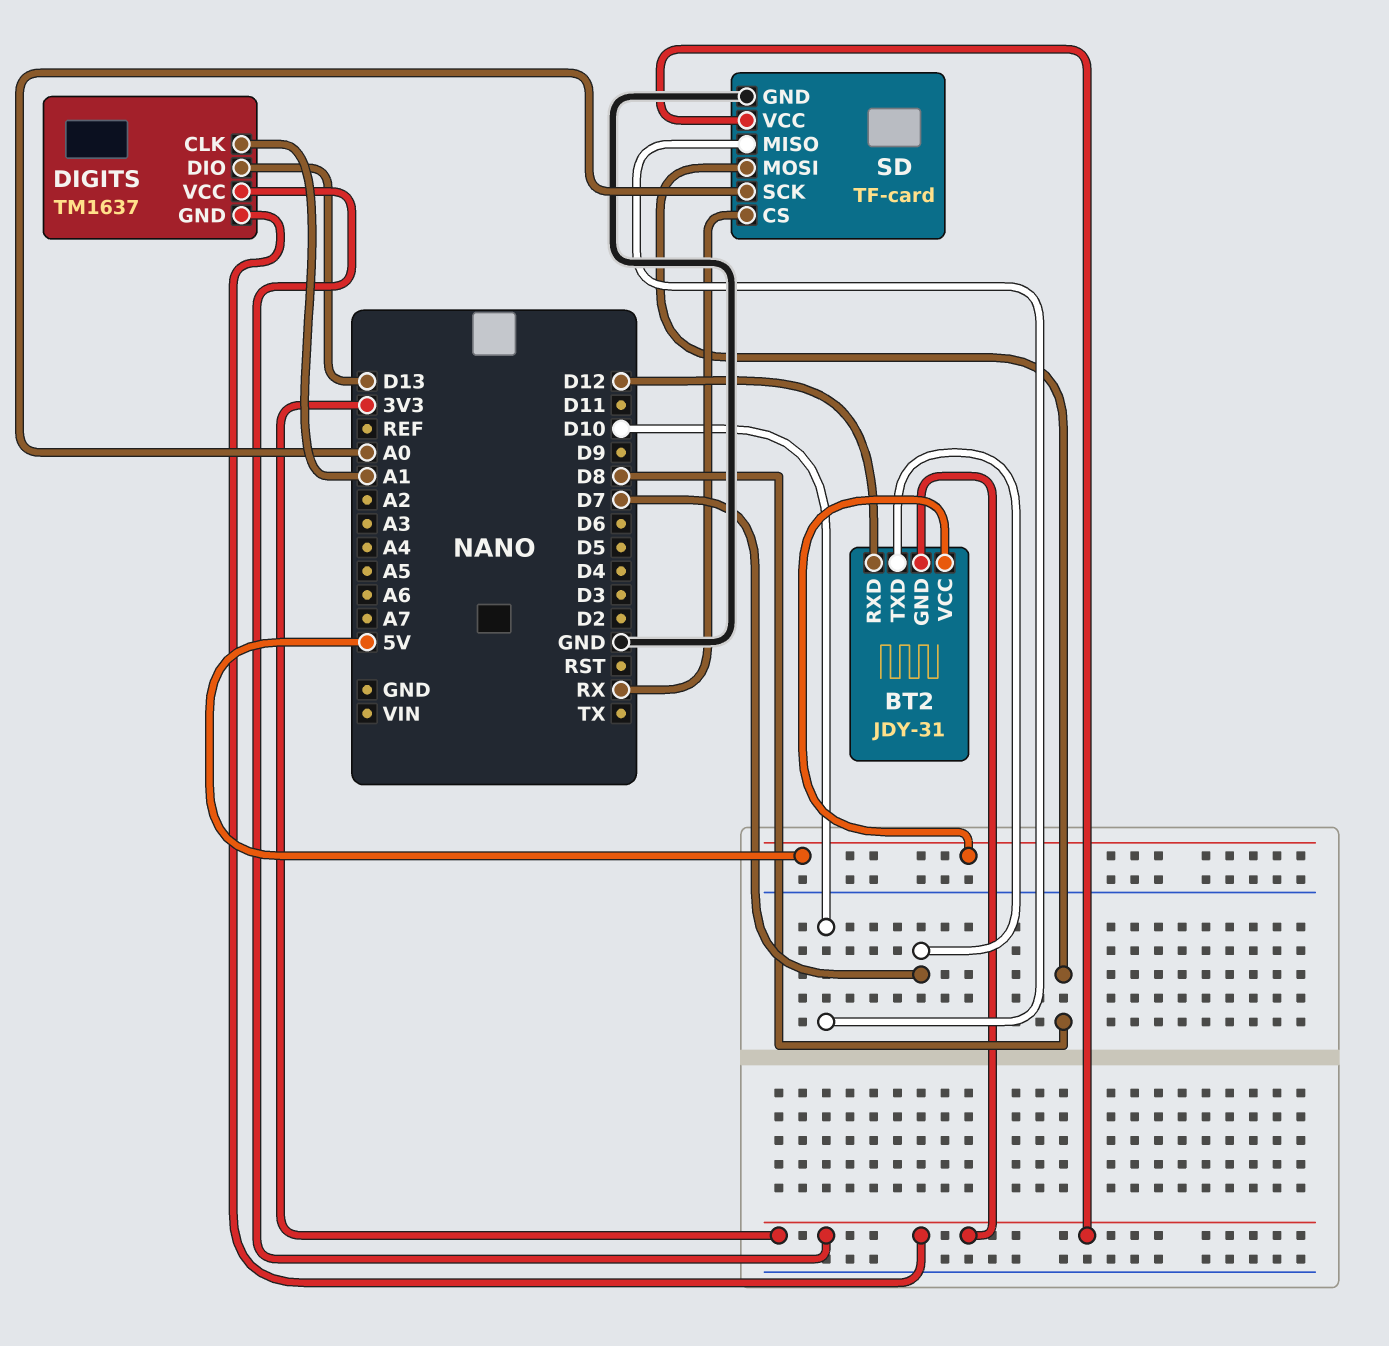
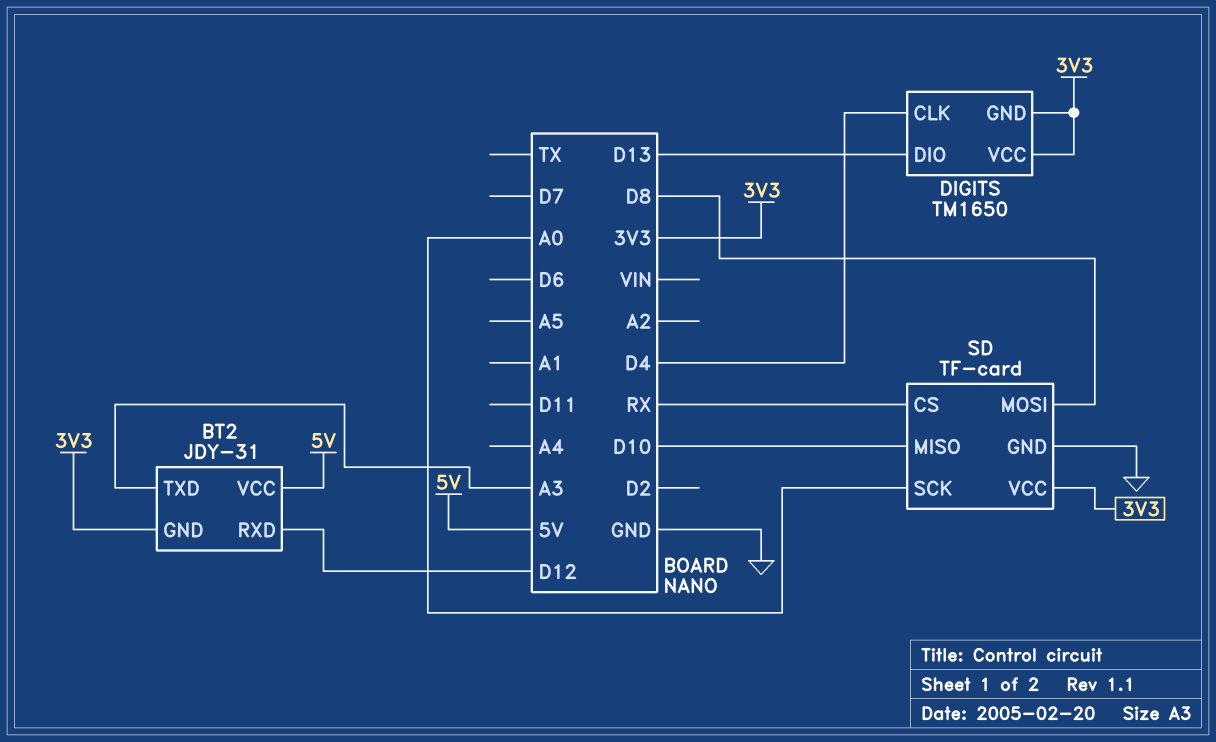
BT2 pin TXD: D7 -> A3
DIGITS: TM1637 -> TM1650
DIGITS pin CLK: A1 -> D4

